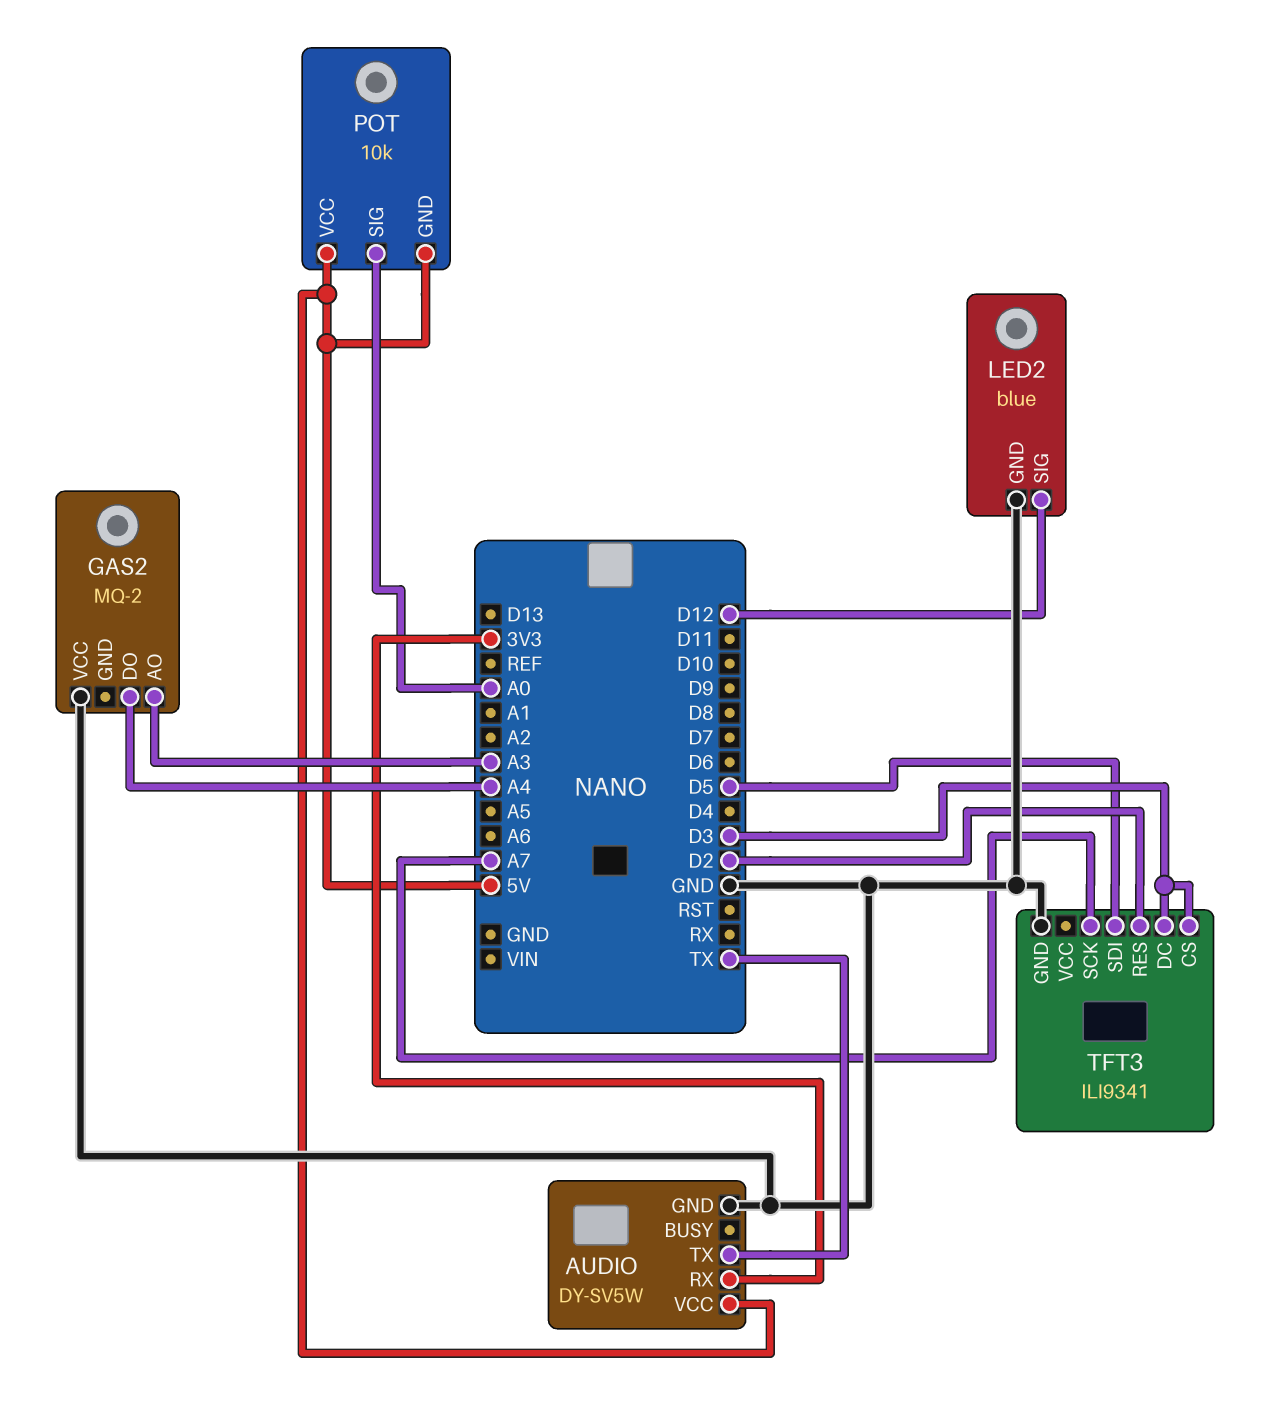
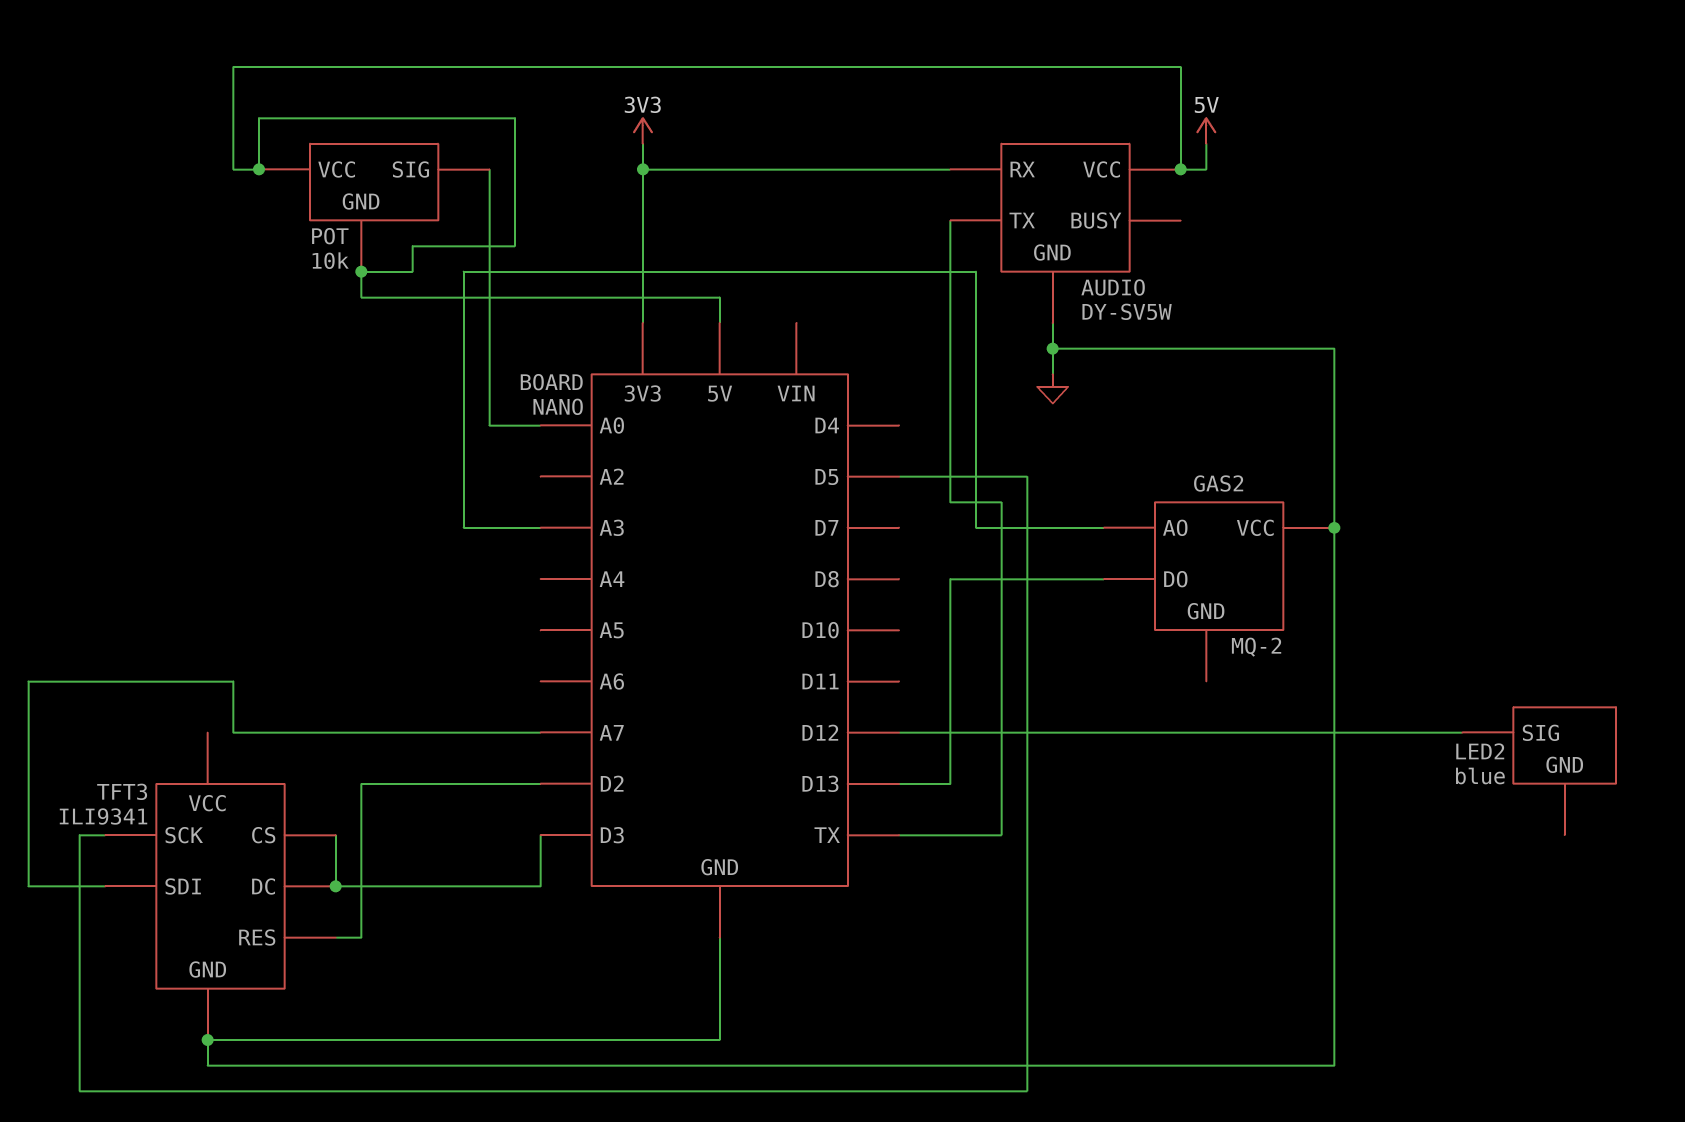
GAS2 pin DO: A4 -> D13
LED2 pin GND: GND -> none
TFT3 pin SCK: A7 -> D5
TFT3 pin SDI: D5 -> A7

